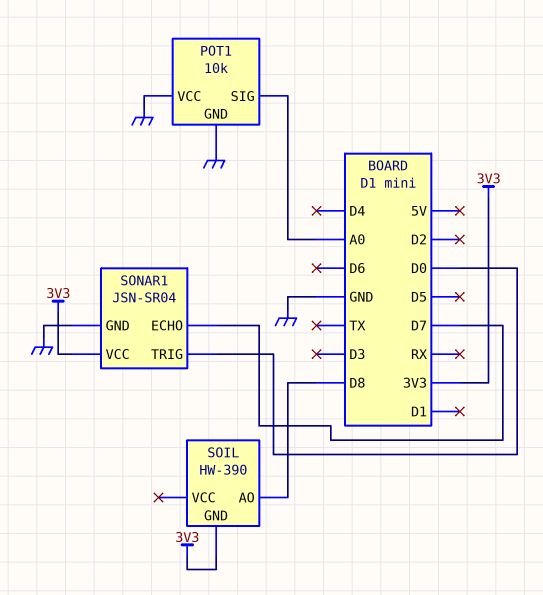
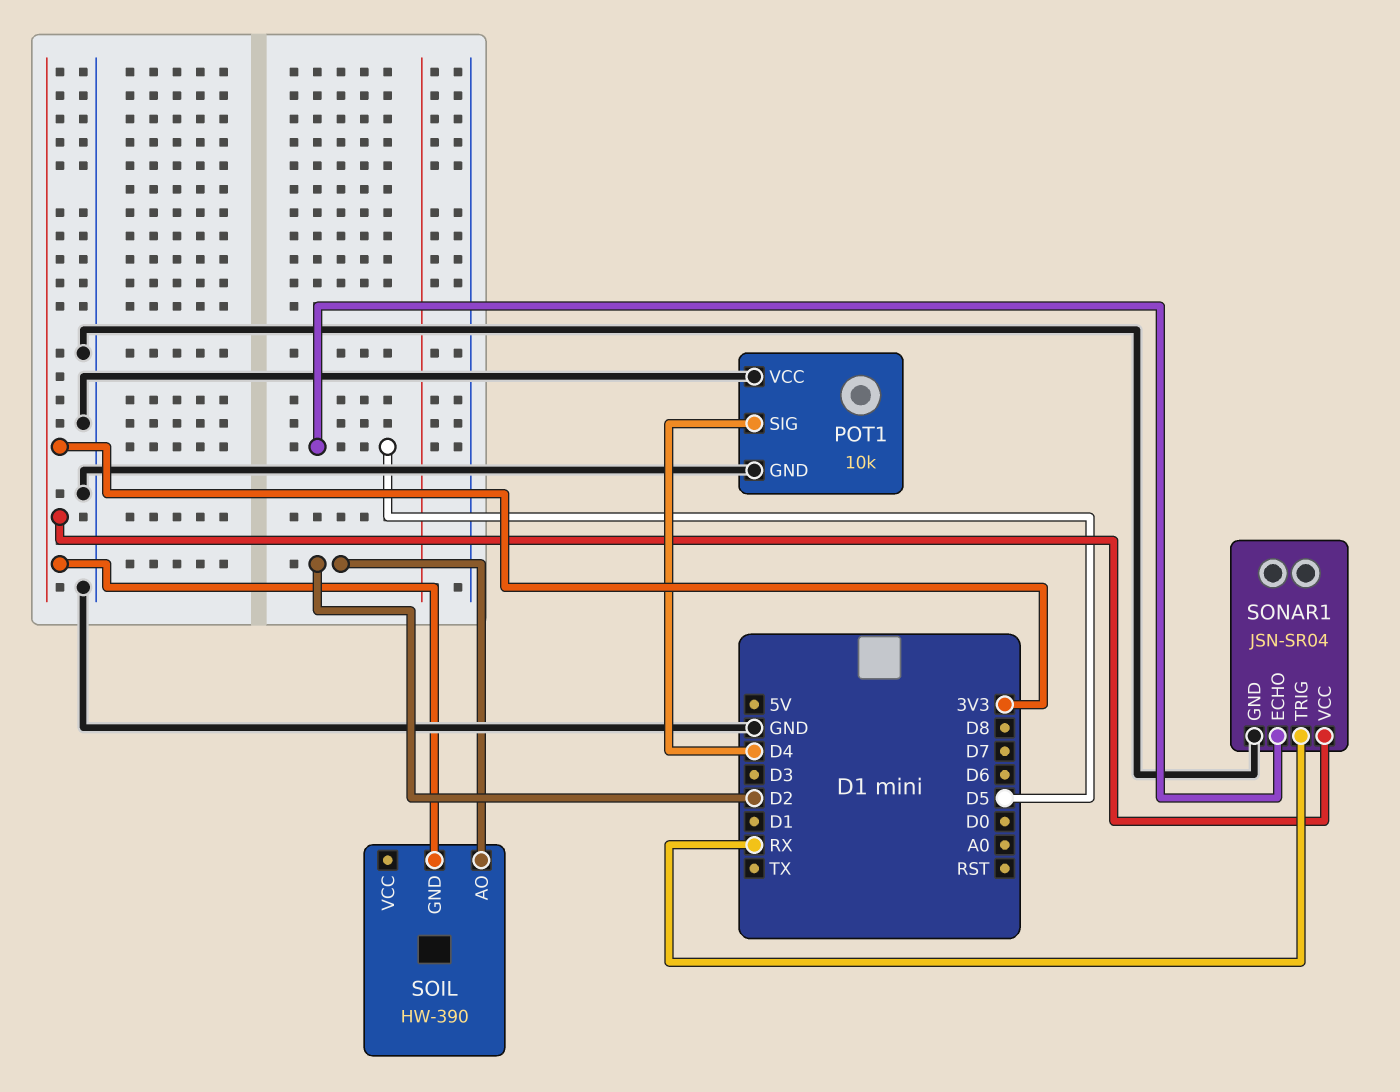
POT1 pin SIG: A0 -> D4
SOIL pin AO: D8 -> D2
SONAR1 pin ECHO: D7 -> D5
SONAR1 pin TRIG: D0 -> RX

